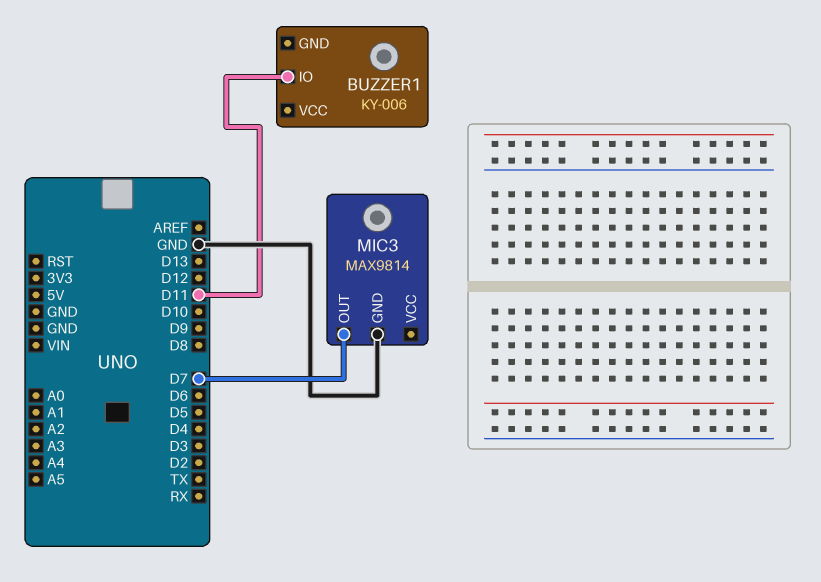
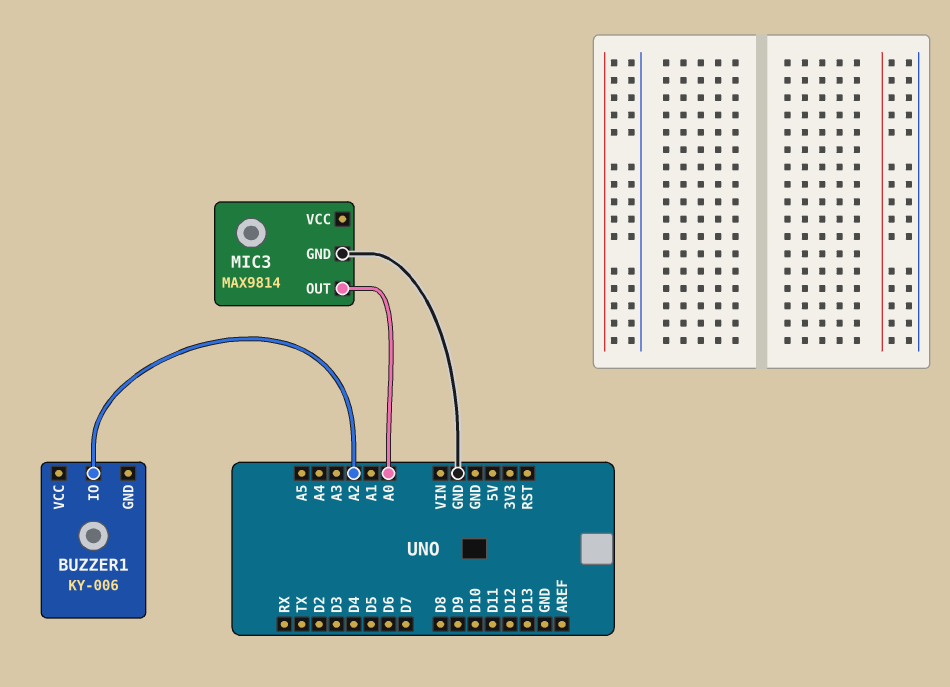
BUZZER1 pin IO: D11 -> A2
MIC3 pin OUT: D7 -> A0

